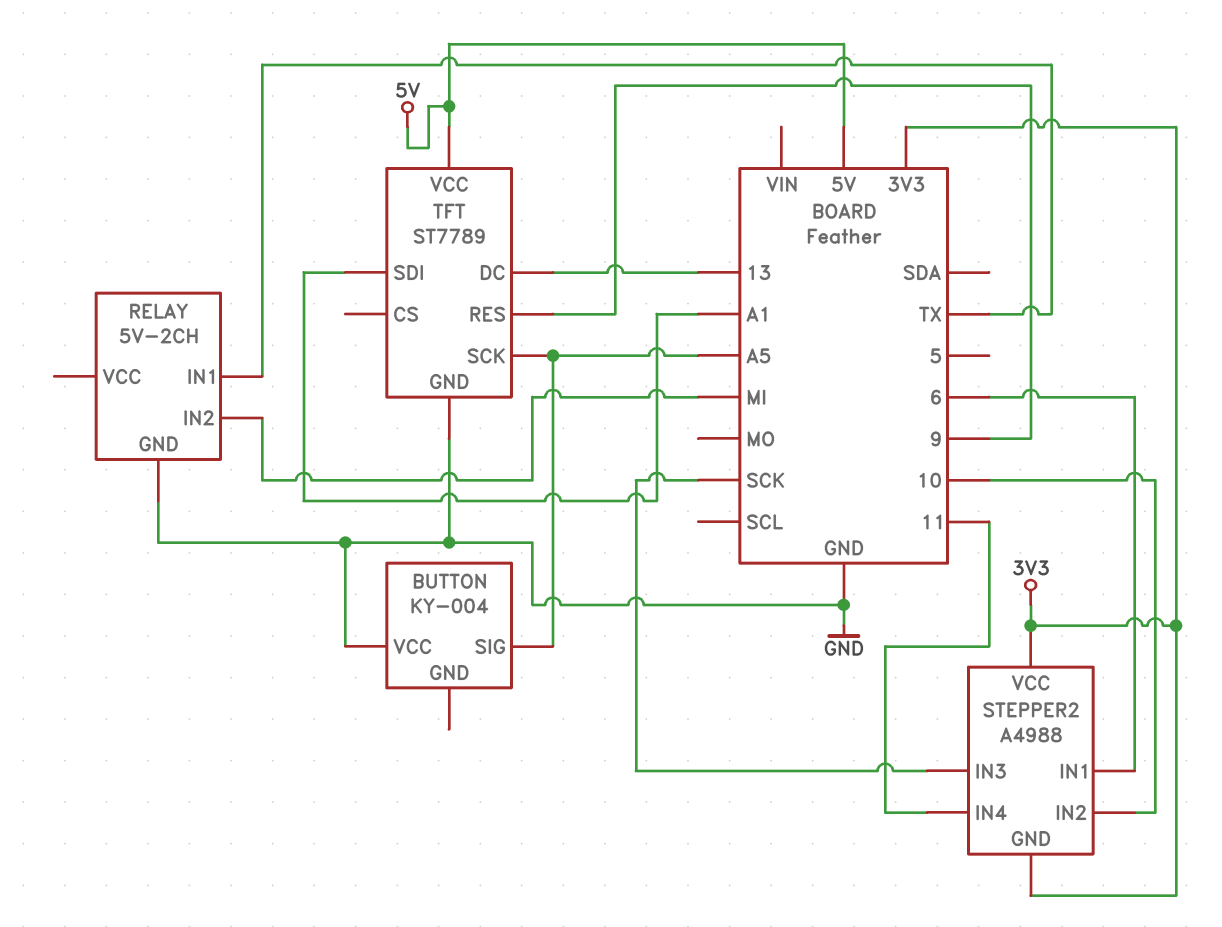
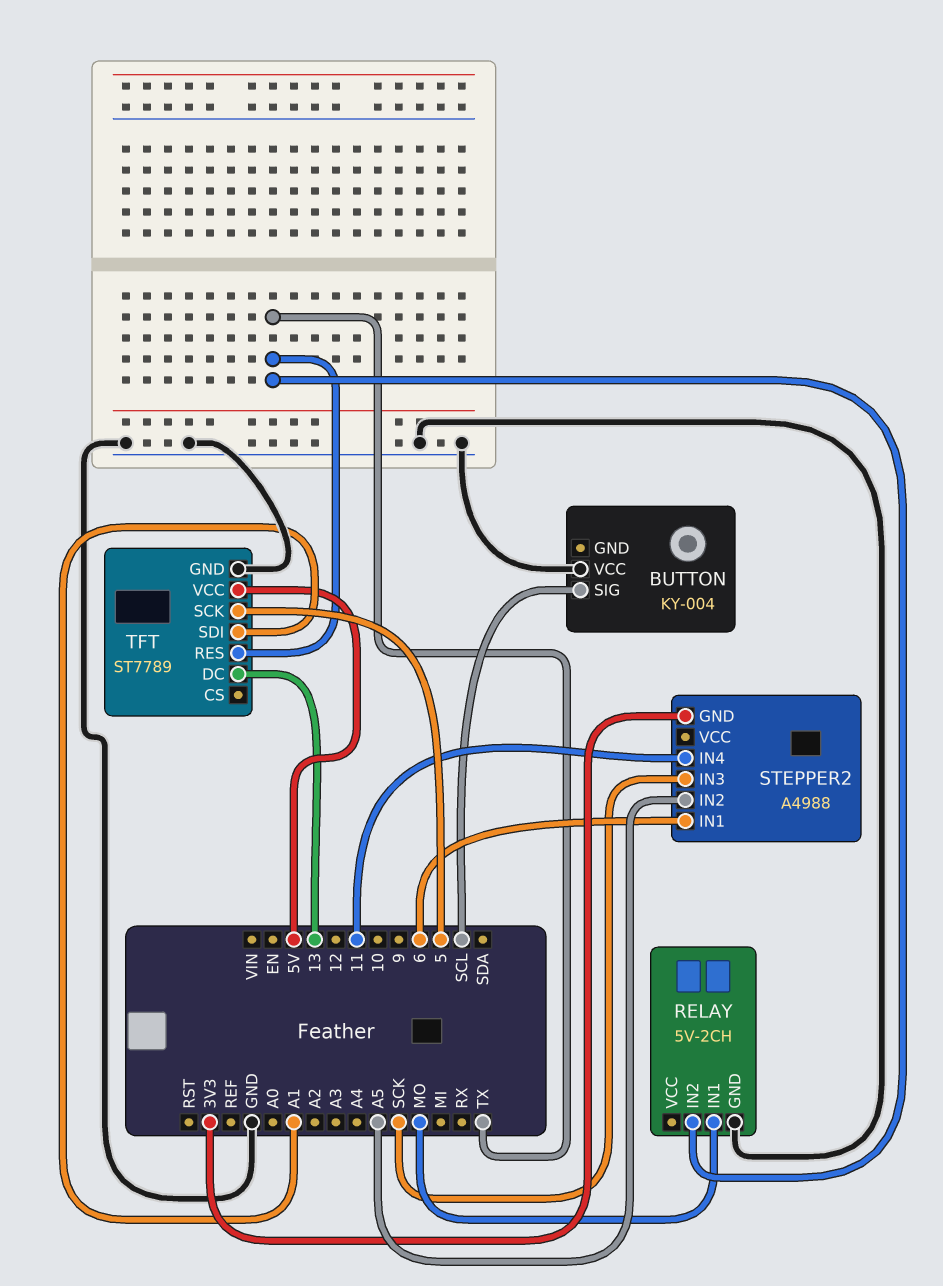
BUTTON pin SIG: A5 -> SCL
RELAY pin IN1: TX -> MO
RELAY pin IN2: MI -> TX
STEPPER2 pin IN2: 10 -> A5
STEPPER2 pin VCC: 3V3 -> none
TFT pin RES: 9 -> TX
TFT pin SCK: A5 -> 5

